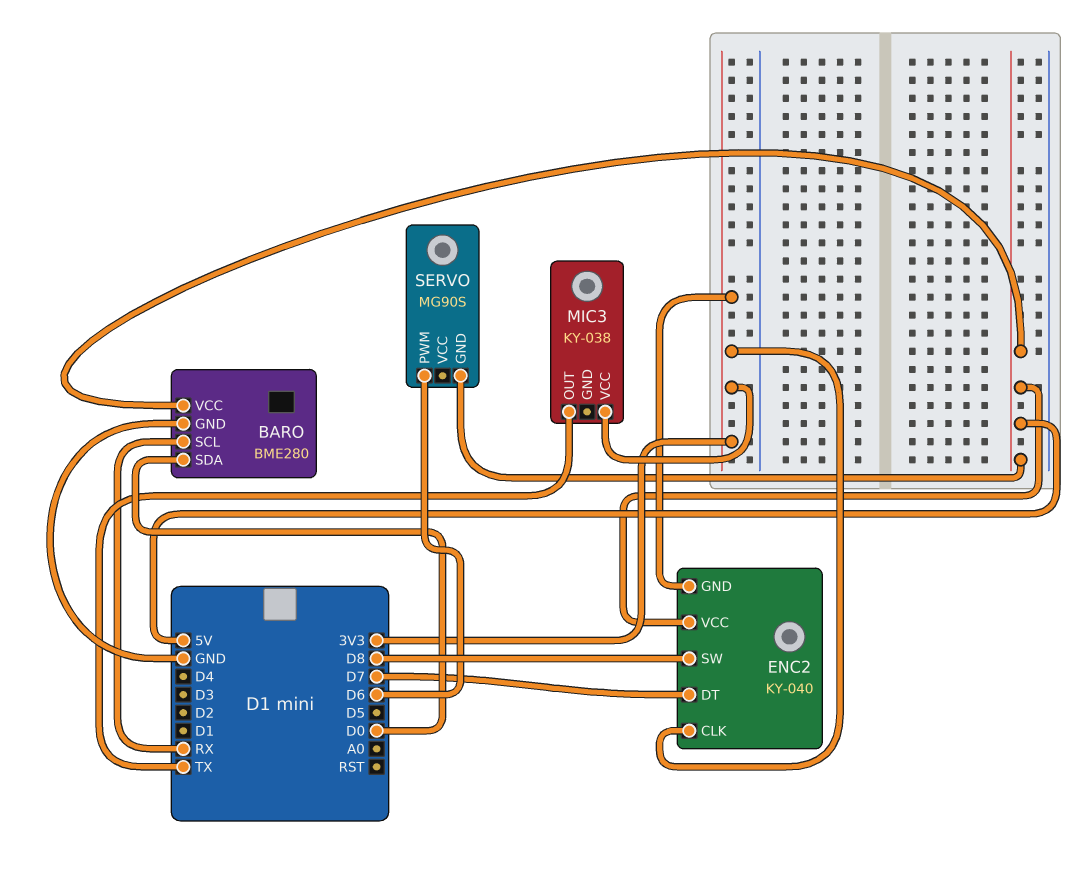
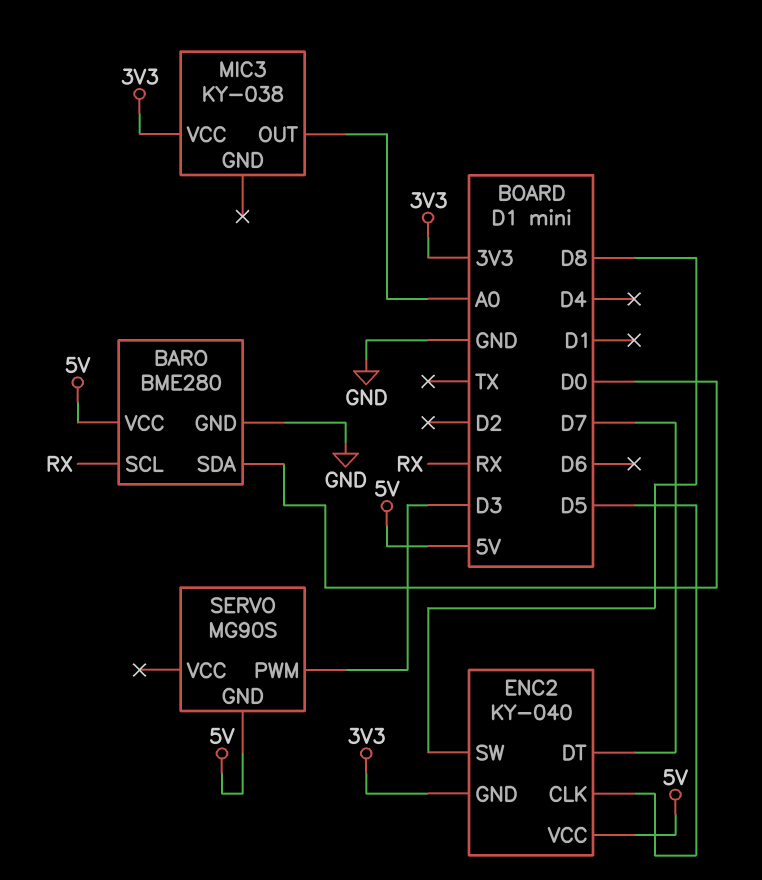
ENC2 pin CLK: 3V3 -> D5
MIC3 pin OUT: TX -> A0
SERVO pin PWM: D6 -> D3

